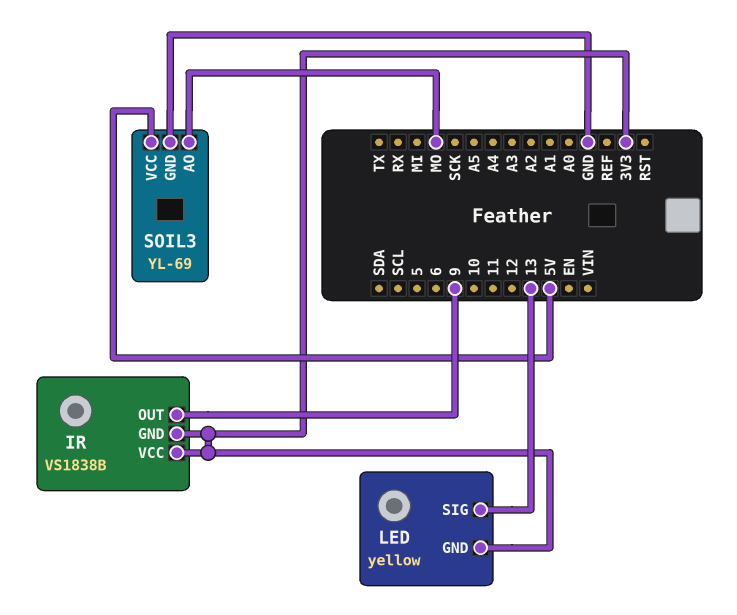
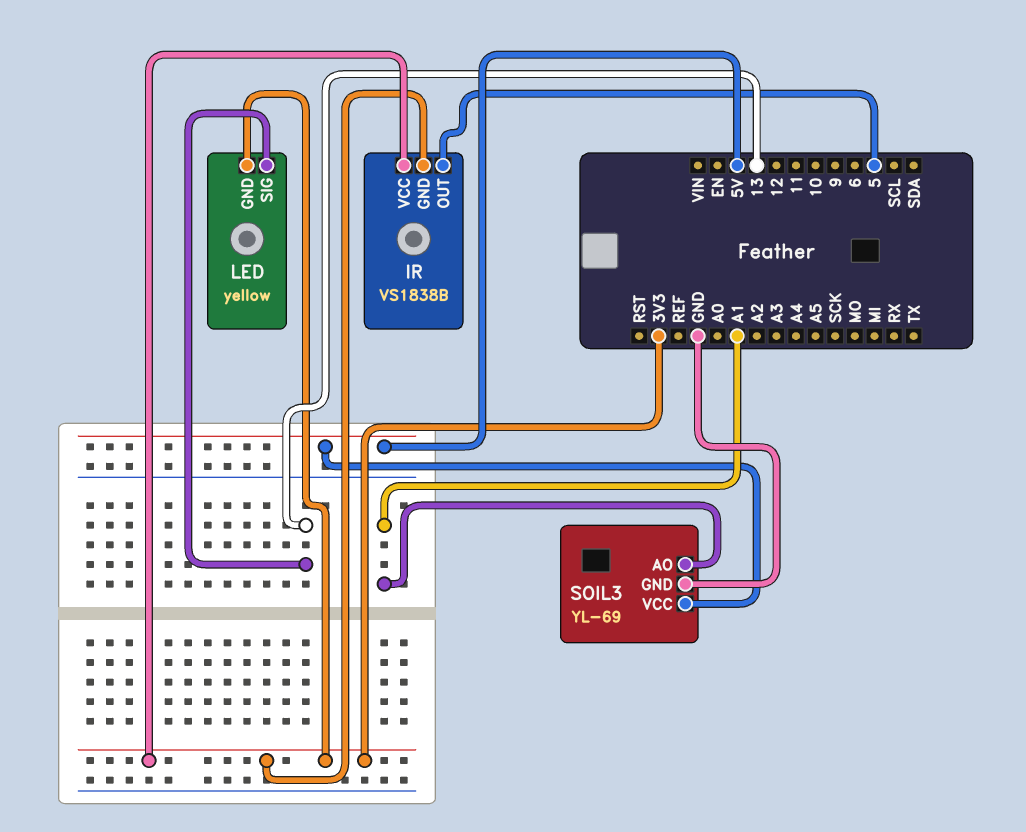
IR pin OUT: 9 -> 5
SOIL3 pin AO: MO -> A1

